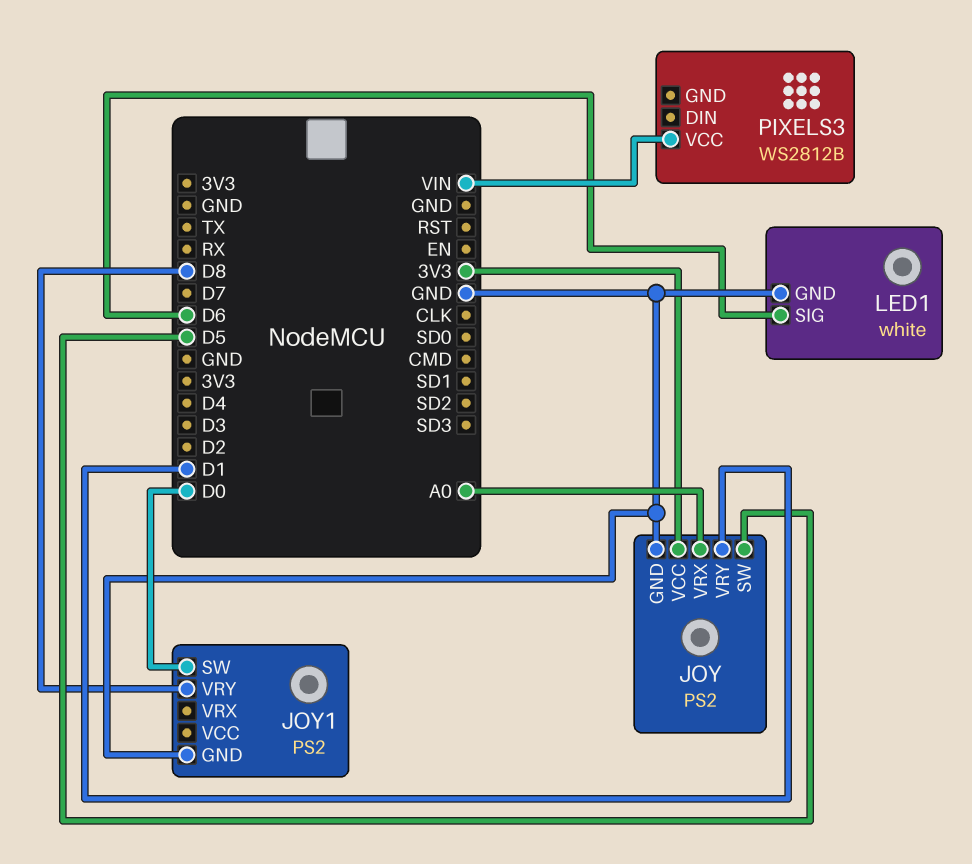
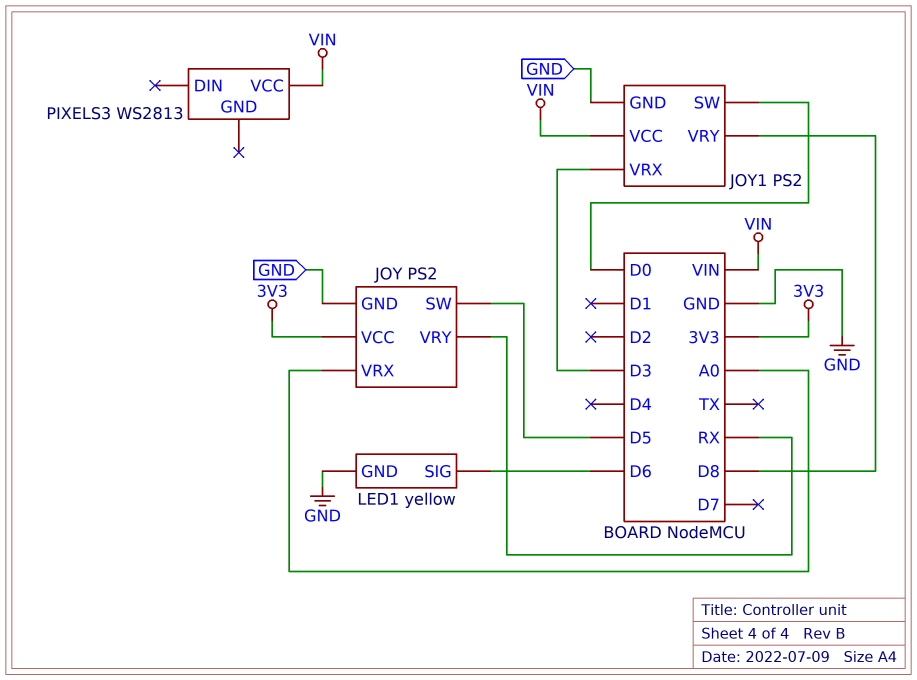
JOY pin VRY: D1 -> RX
JOY1 pin VCC: none -> VIN
JOY1 pin VRX: none -> D3
LED1: white -> yellow
PIXELS3: WS2812B -> WS2813

